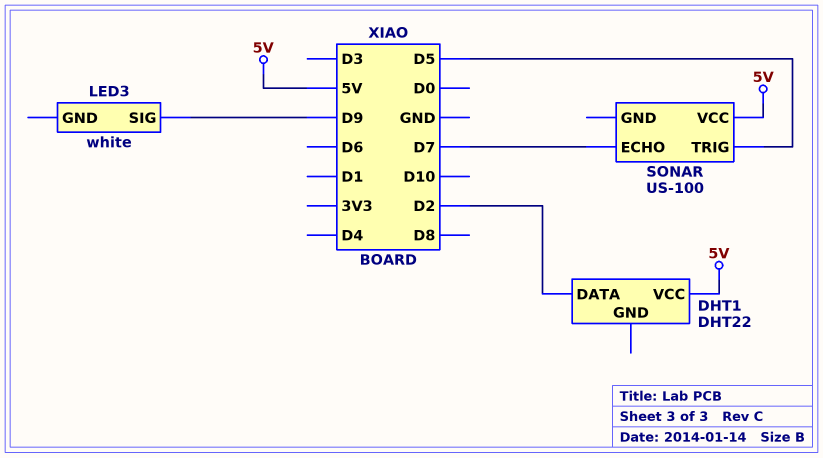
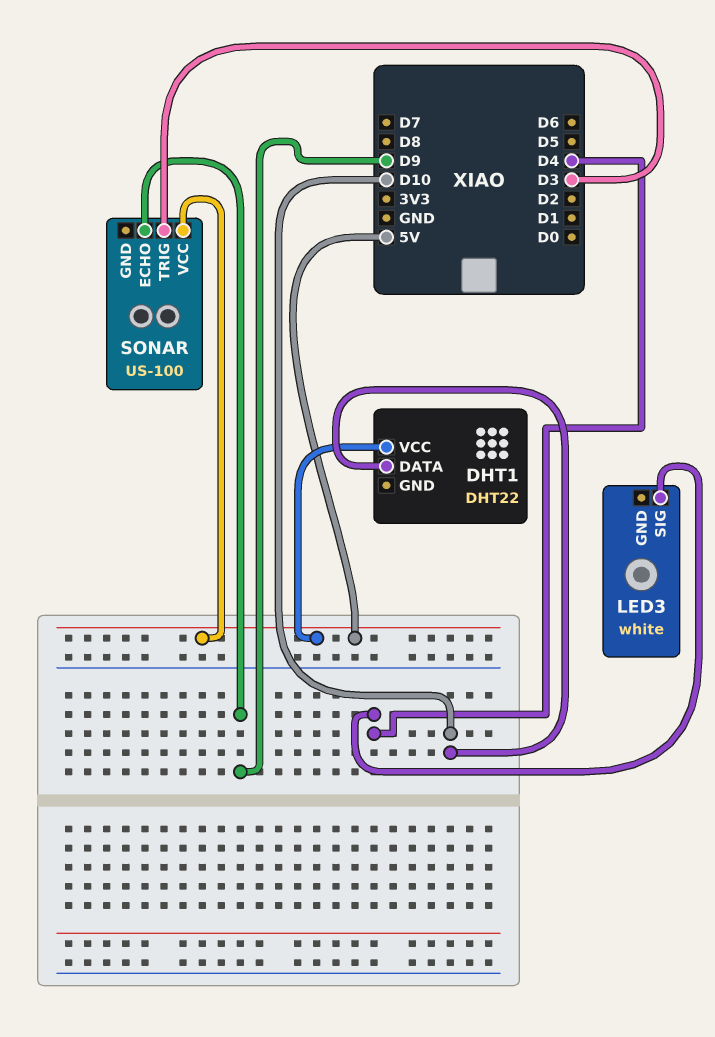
DHT1 pin DATA: D2 -> D10
LED3 pin SIG: D9 -> D4
SONAR pin ECHO: D7 -> D9
SONAR pin TRIG: D5 -> D3

